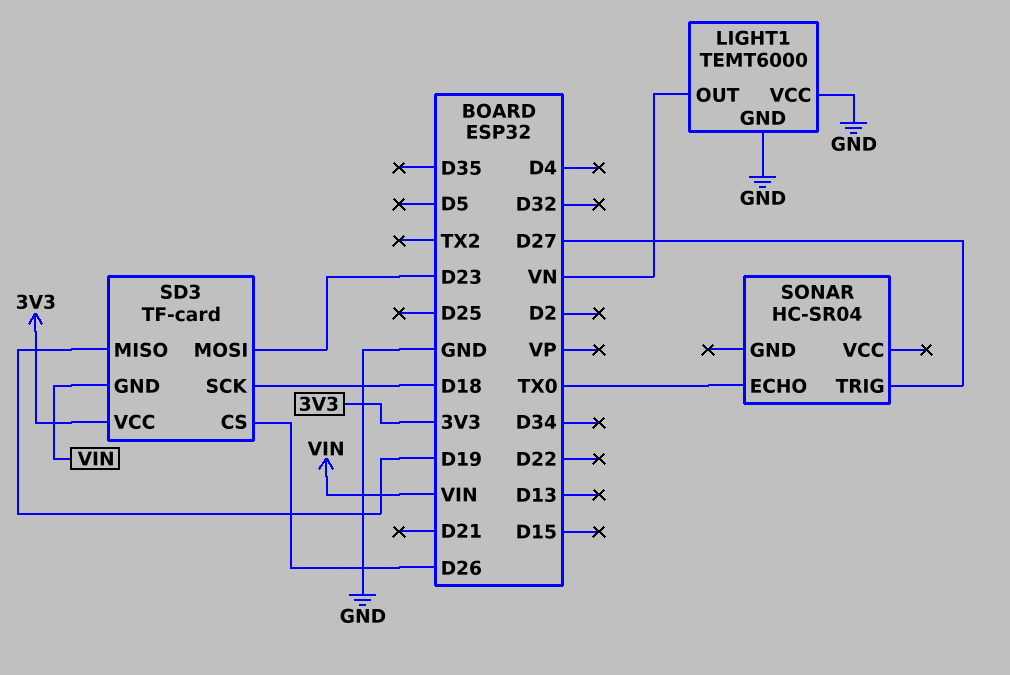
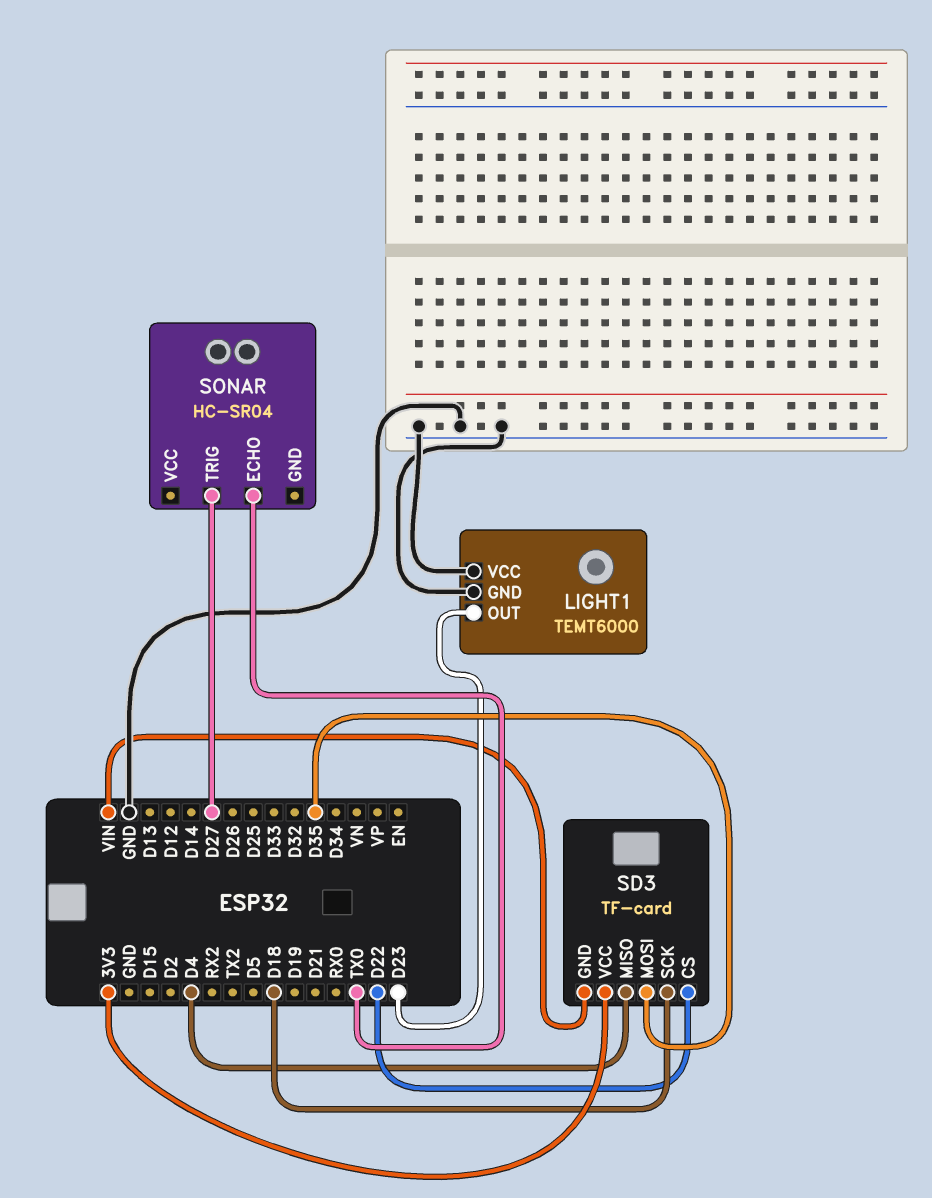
LIGHT1 pin OUT: VN -> D23
SD3 pin CS: D26 -> D22
SD3 pin MISO: D19 -> D4
SD3 pin MOSI: D23 -> D35

